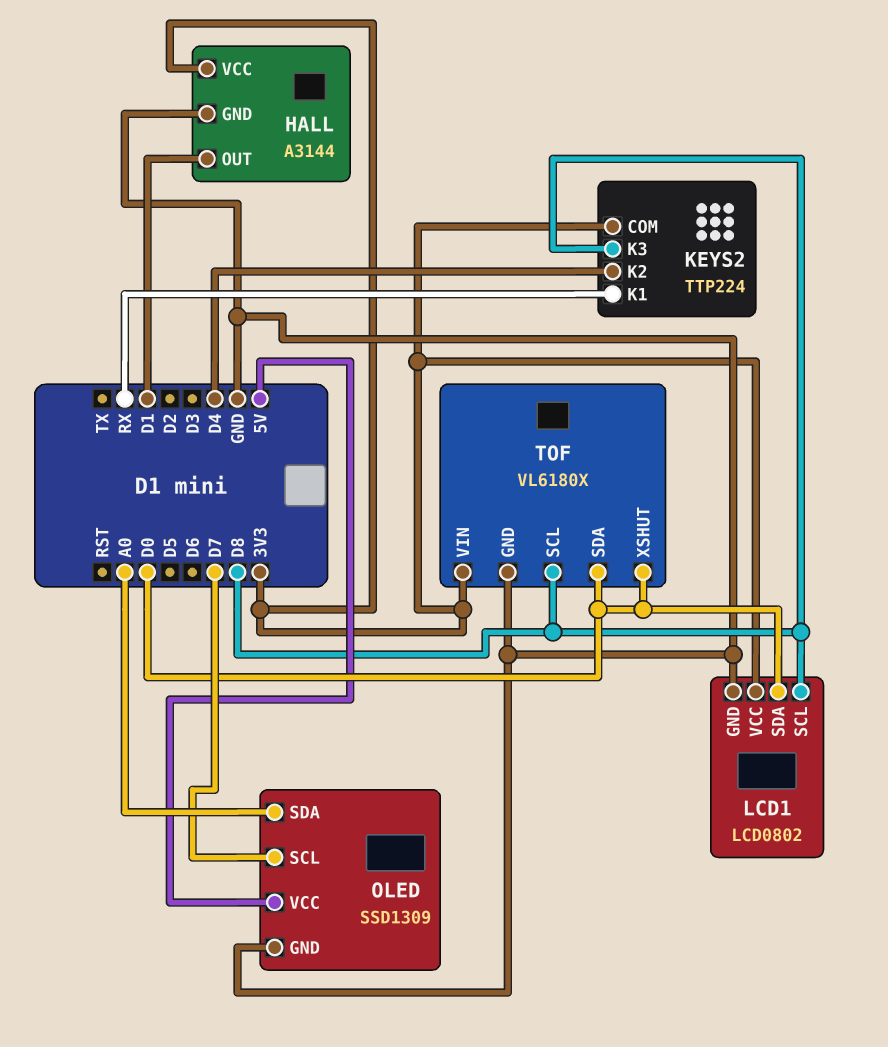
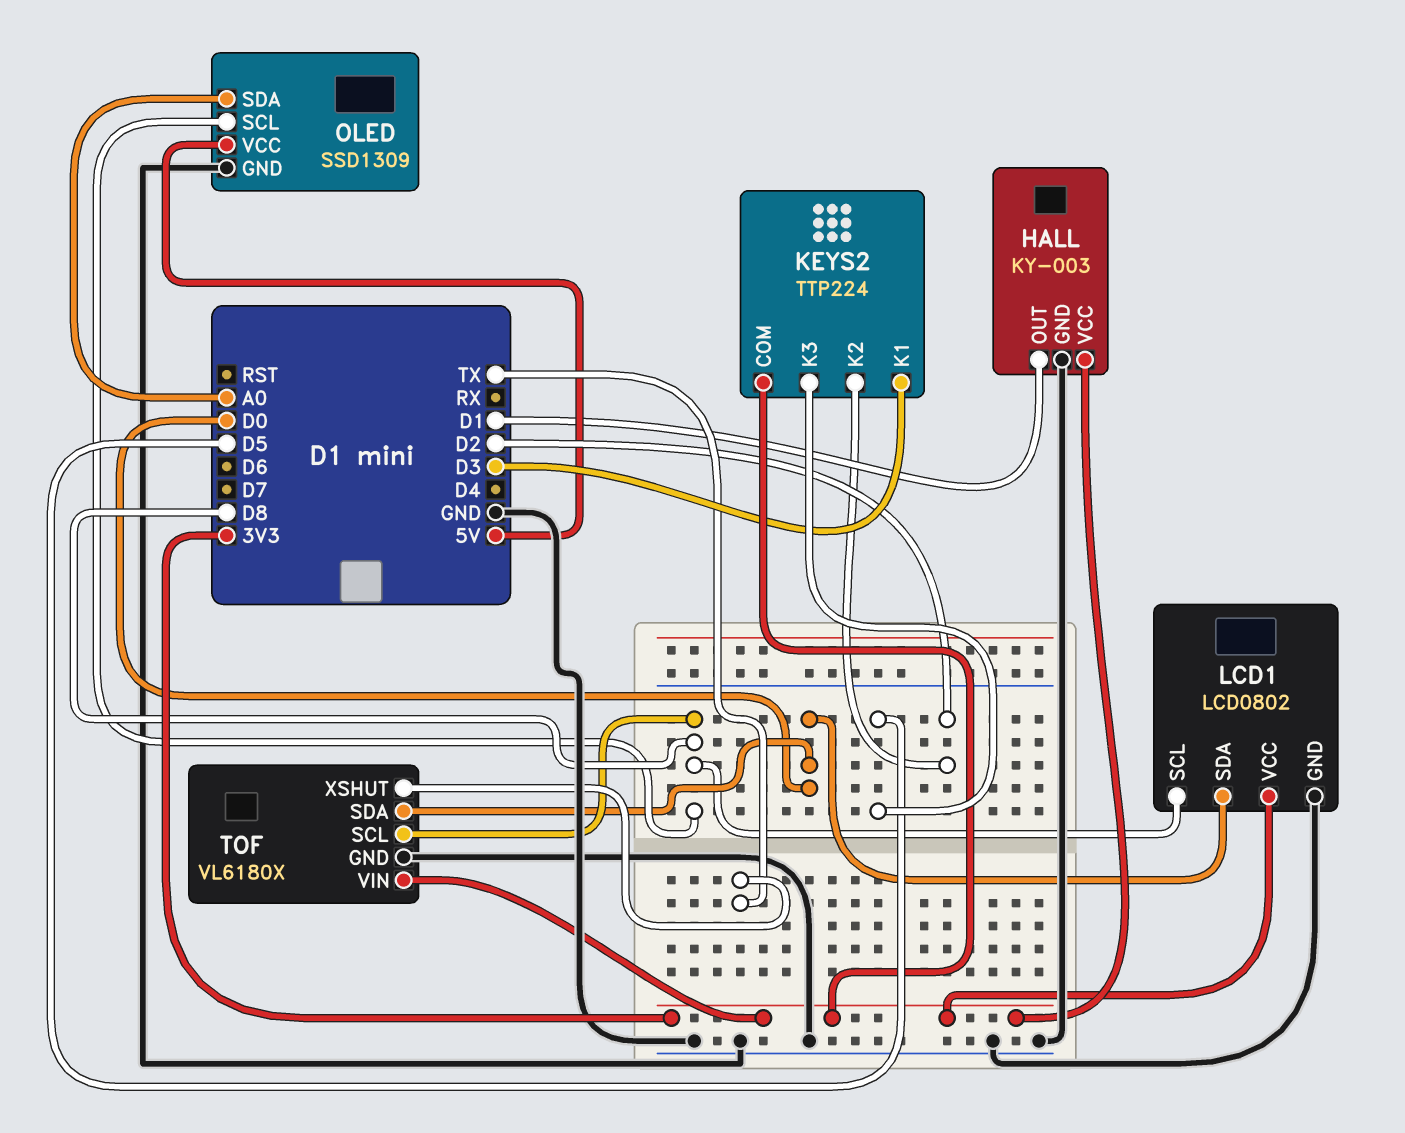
HALL: A3144 -> KY-003
KEYS2 pin K1: RX -> D3
KEYS2 pin K2: D4 -> D2
KEYS2 pin K3: D8 -> D5
OLED pin SCL: D7 -> D8
TOF pin XSHUT: D0 -> TX

